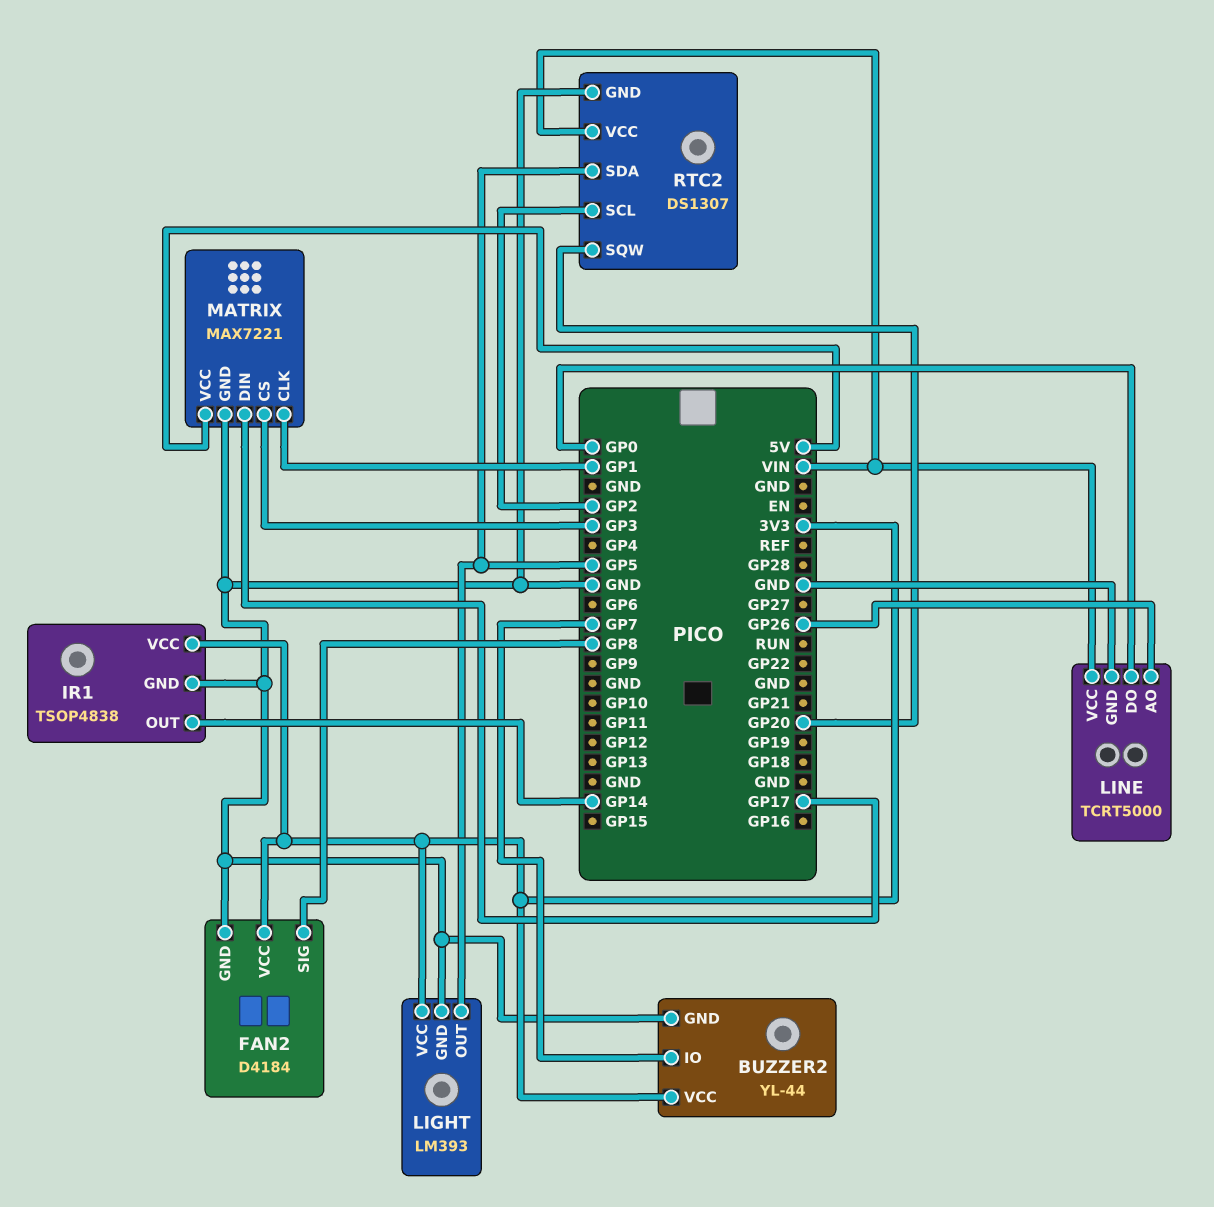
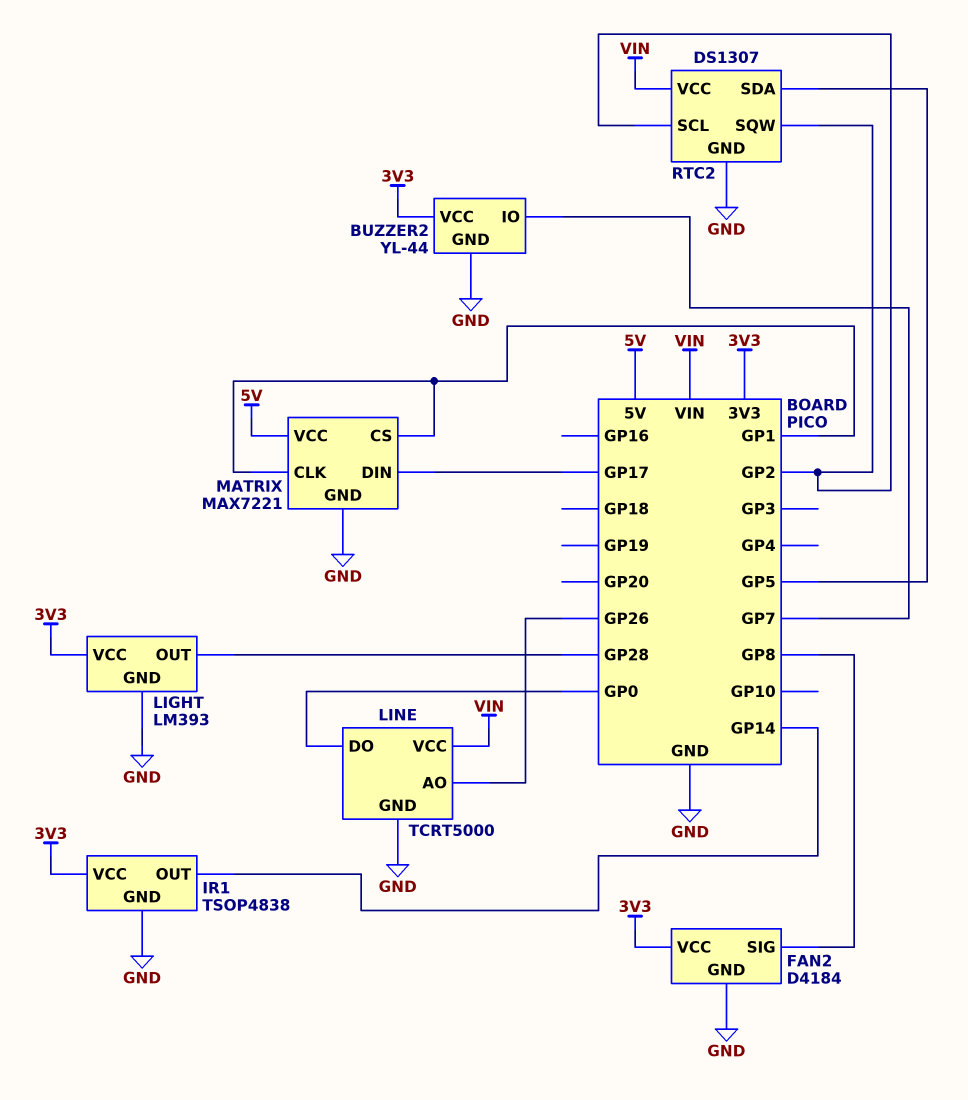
LIGHT pin OUT: GP5 -> GP28
MATRIX pin CS: GP3 -> GP1
RTC2 pin SQW: GP20 -> GP2

